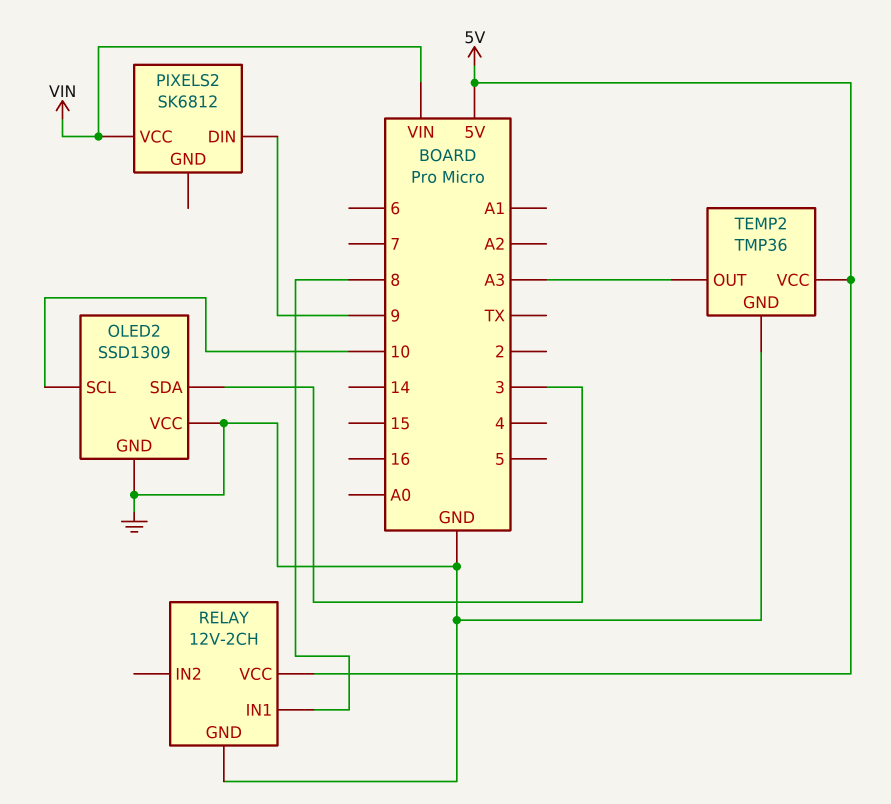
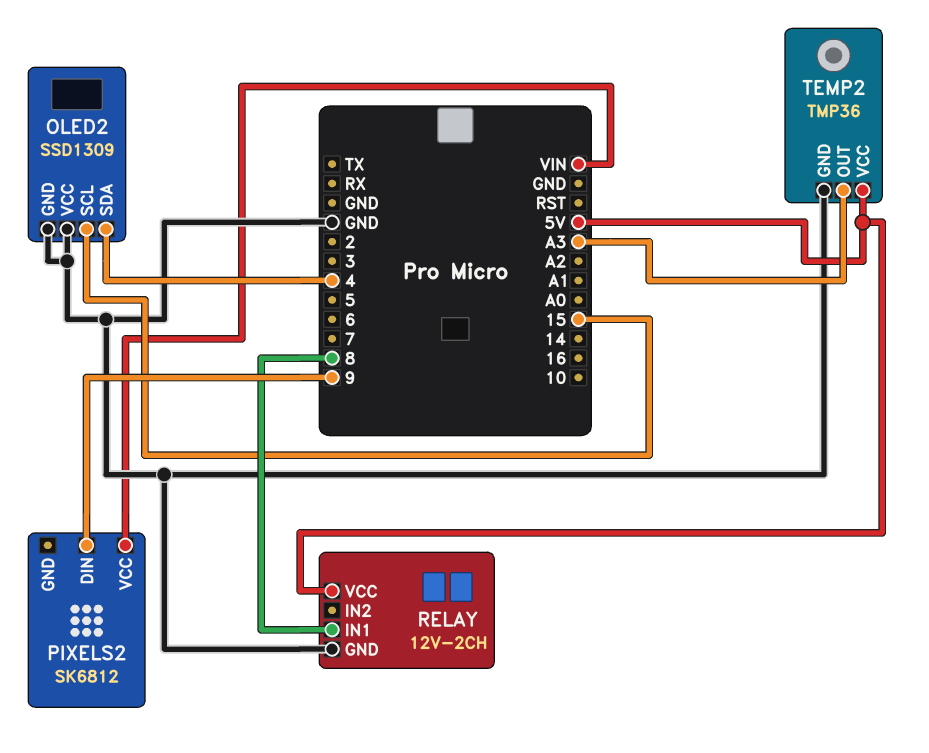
OLED2 pin SCL: 10 -> 15
OLED2 pin SDA: 3 -> 4

